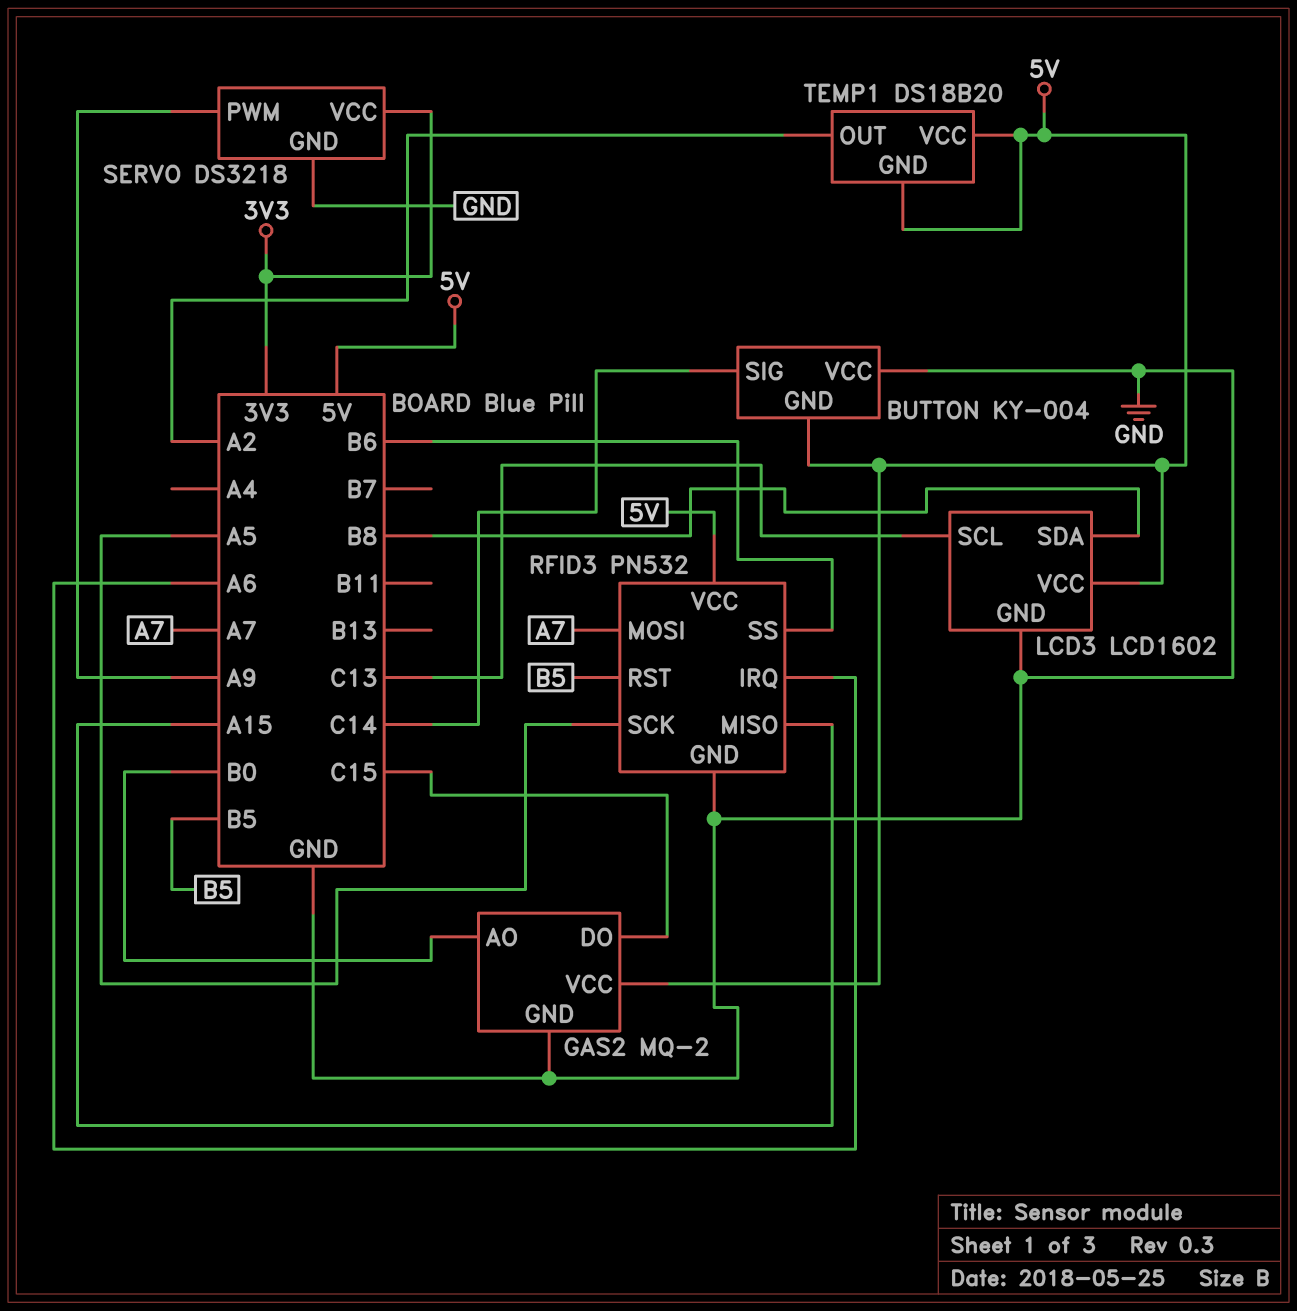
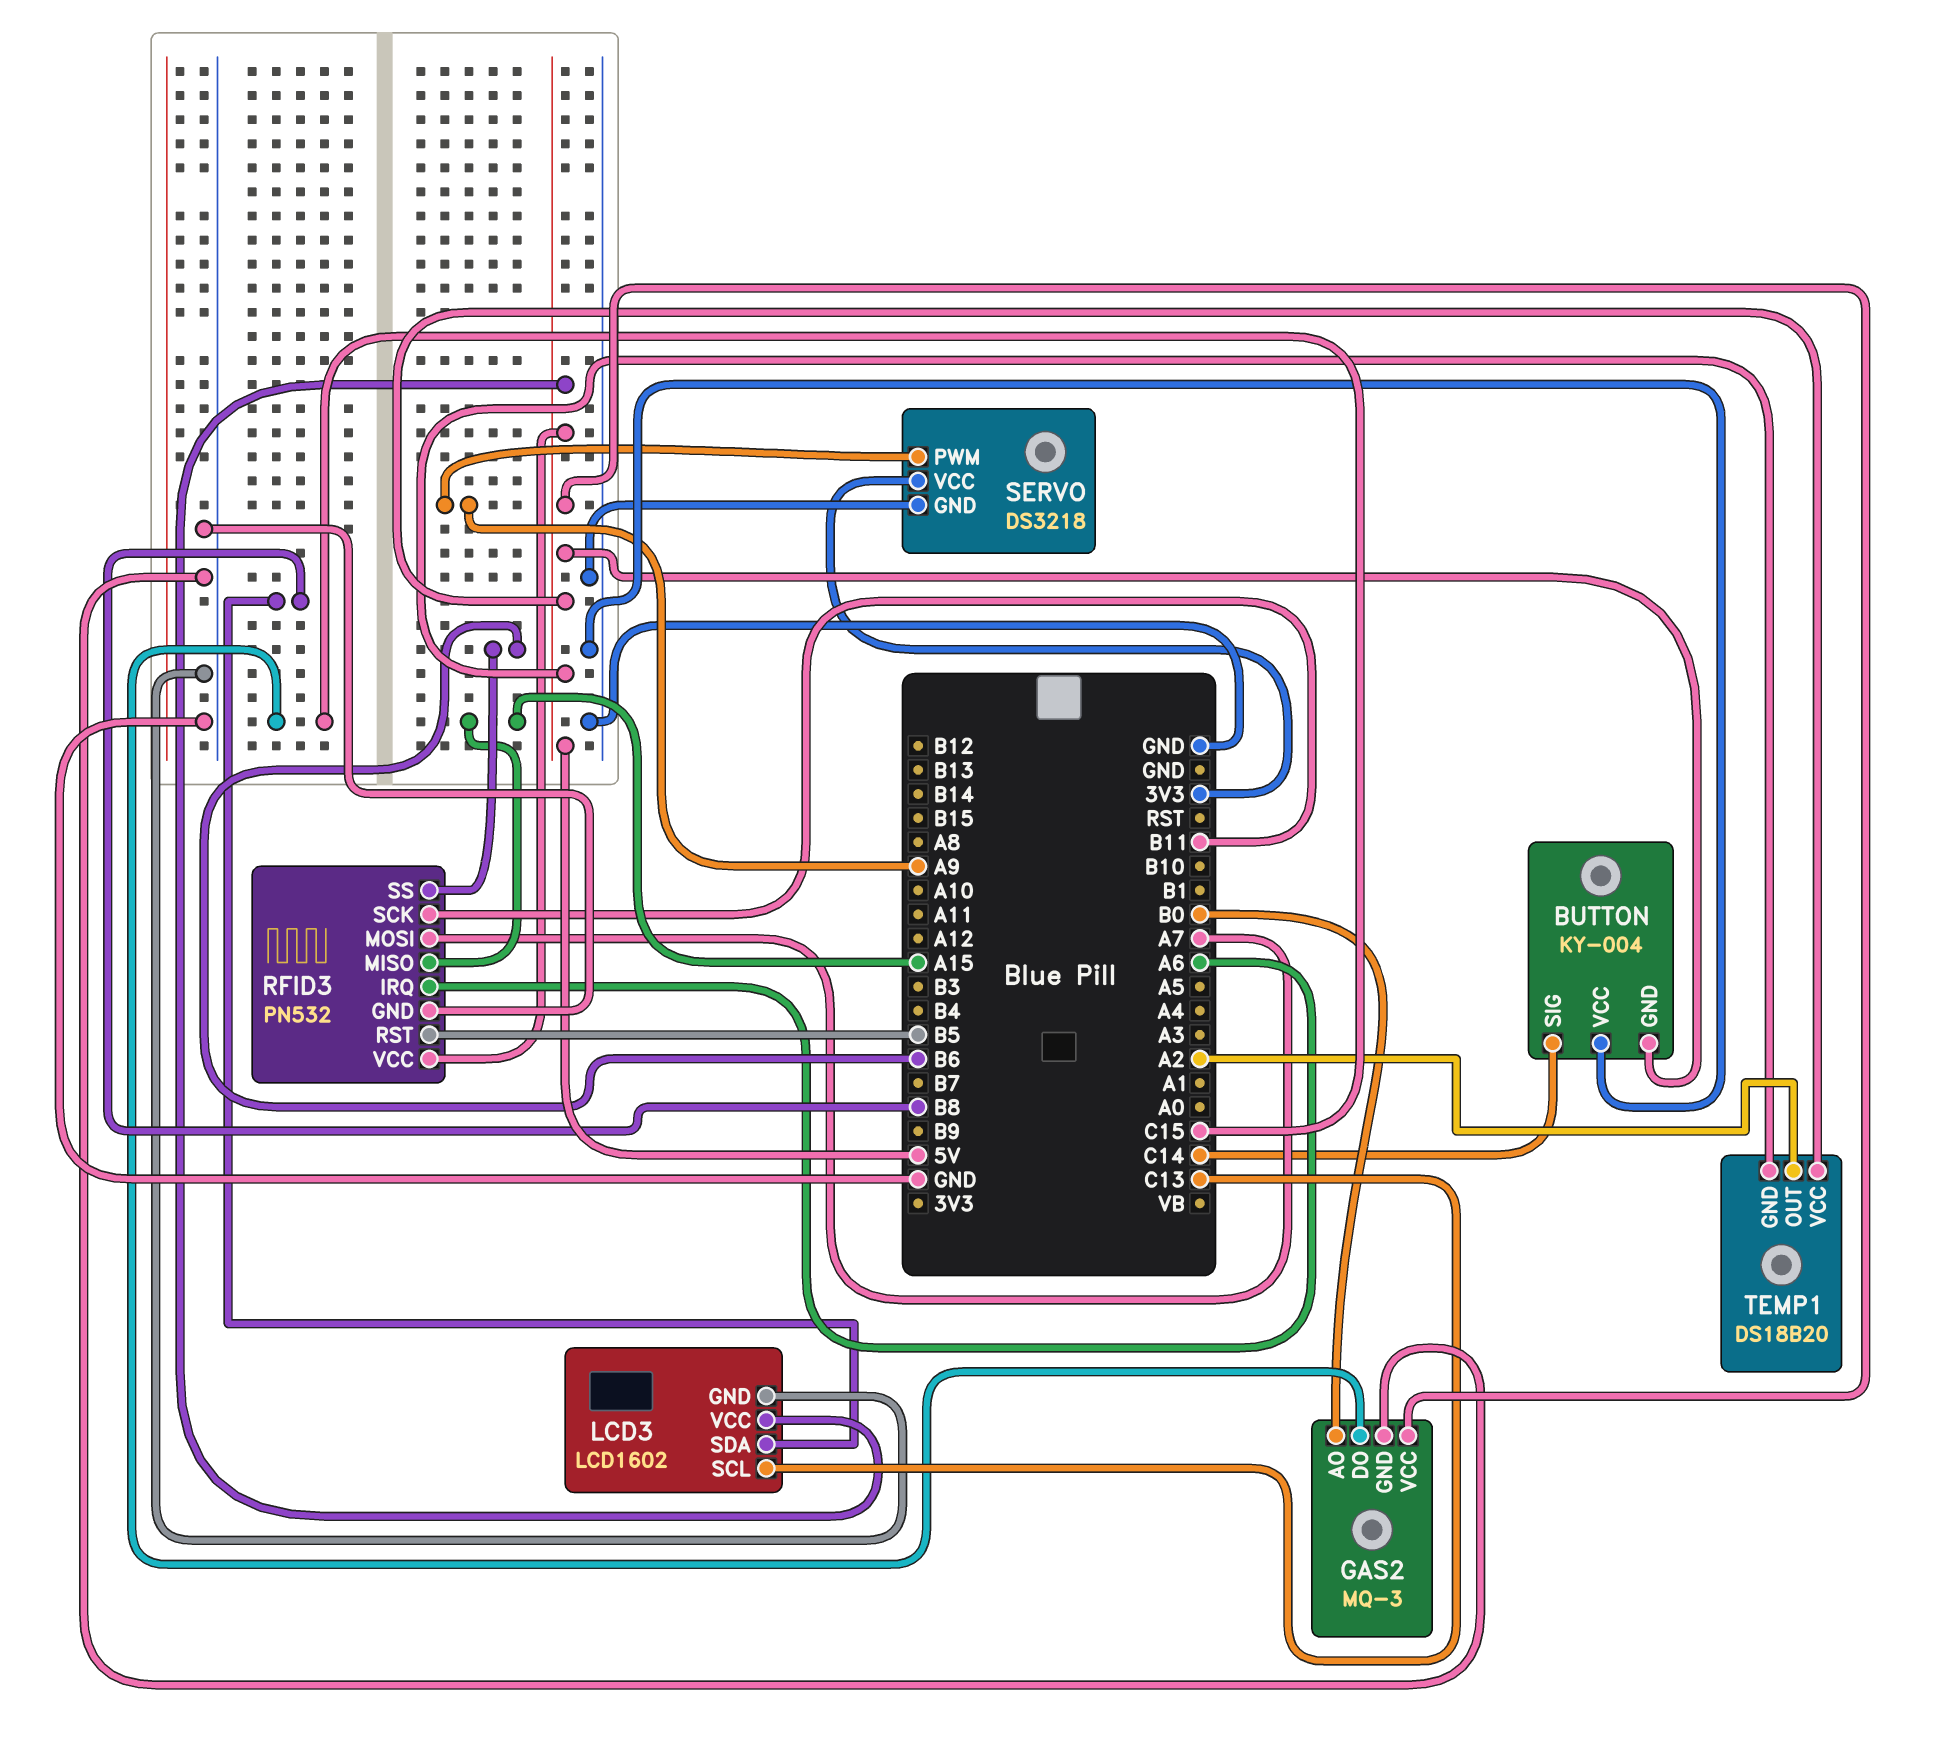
GAS2: MQ-2 -> MQ-3
RFID3 pin SCK: A5 -> B11

